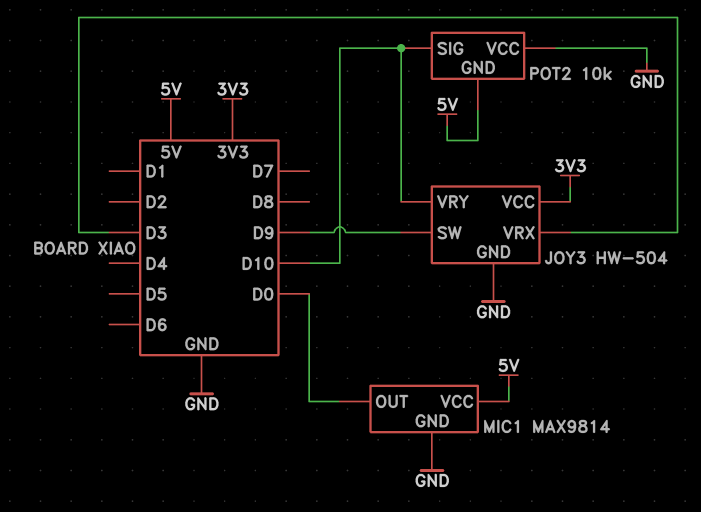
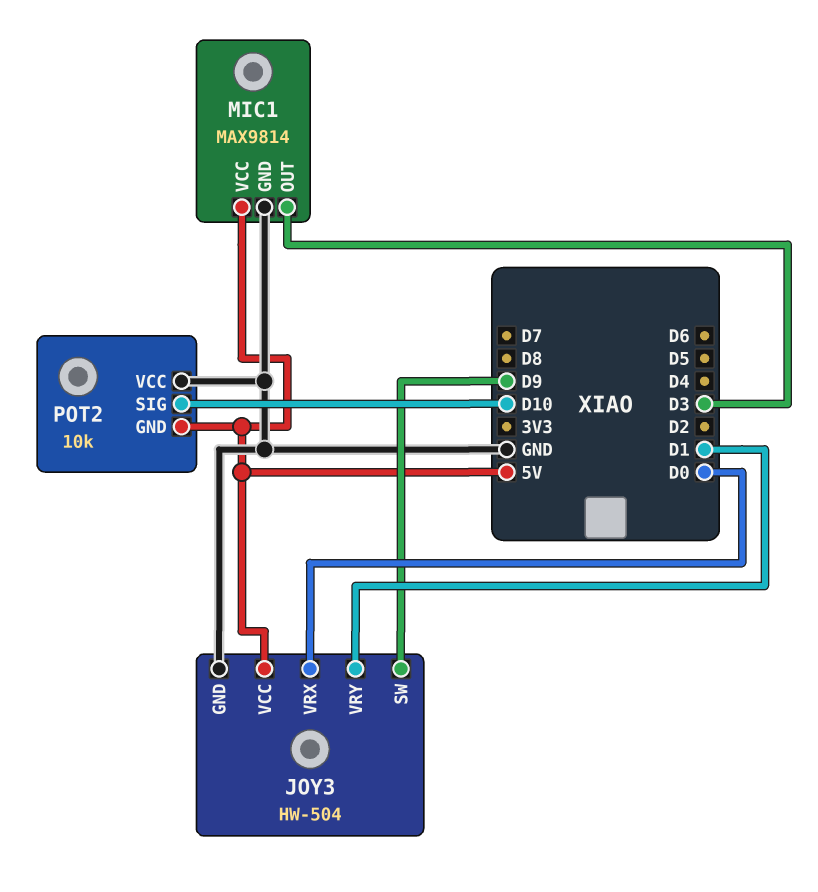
JOY3 pin VCC: 3V3 -> 5V
JOY3 pin VRX: D3 -> D0
JOY3 pin VRY: D10 -> D1
MIC1 pin OUT: D0 -> D3

